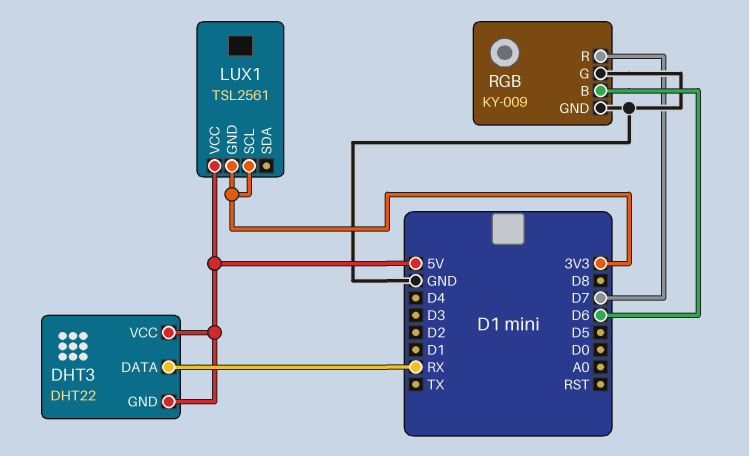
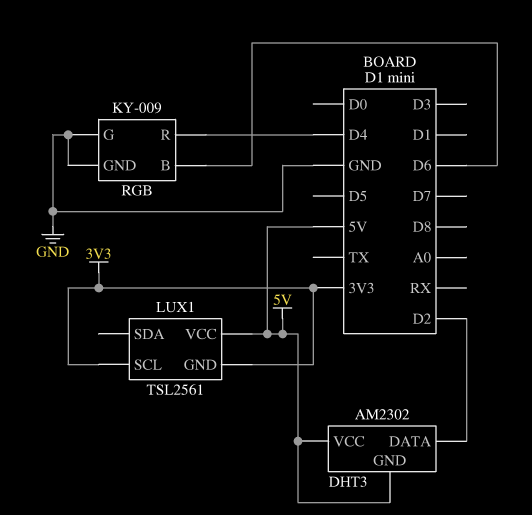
DHT3: DHT22 -> AM2302
DHT3 pin DATA: RX -> D2
RGB pin R: D7 -> D4

